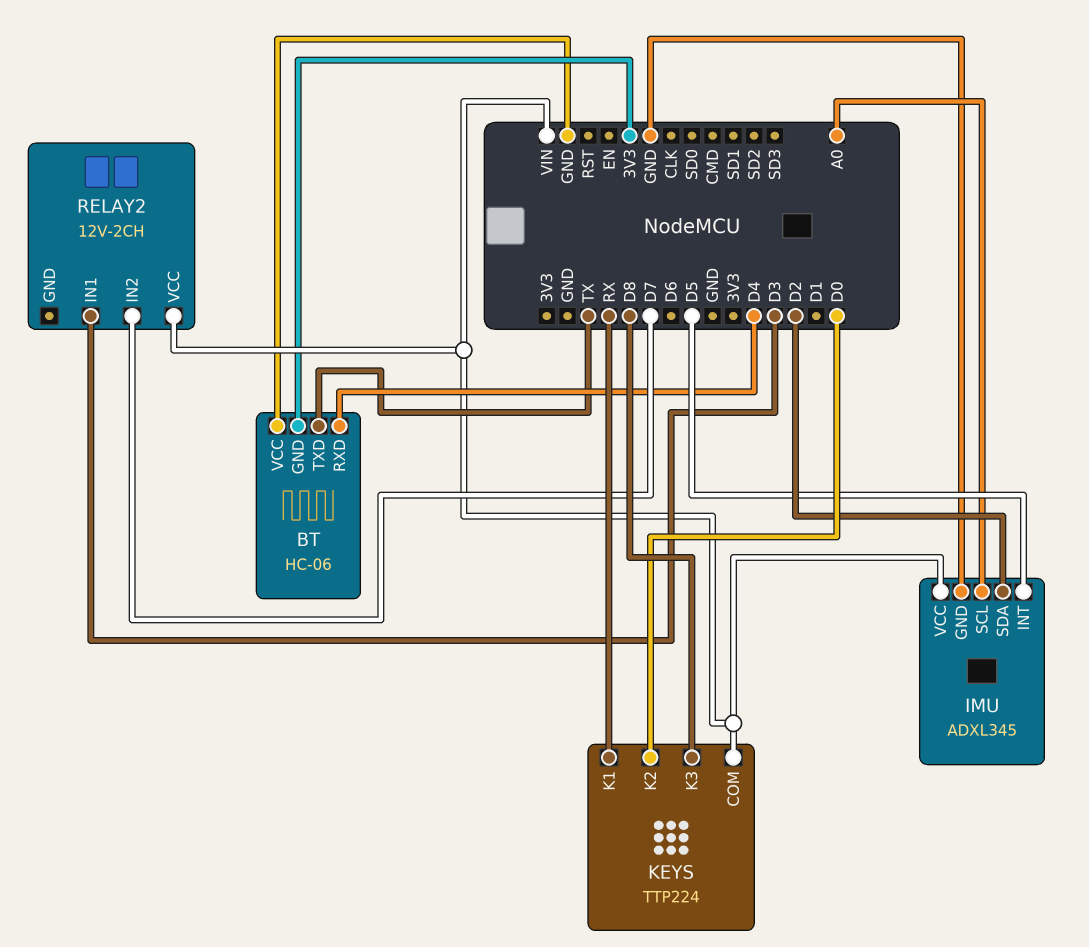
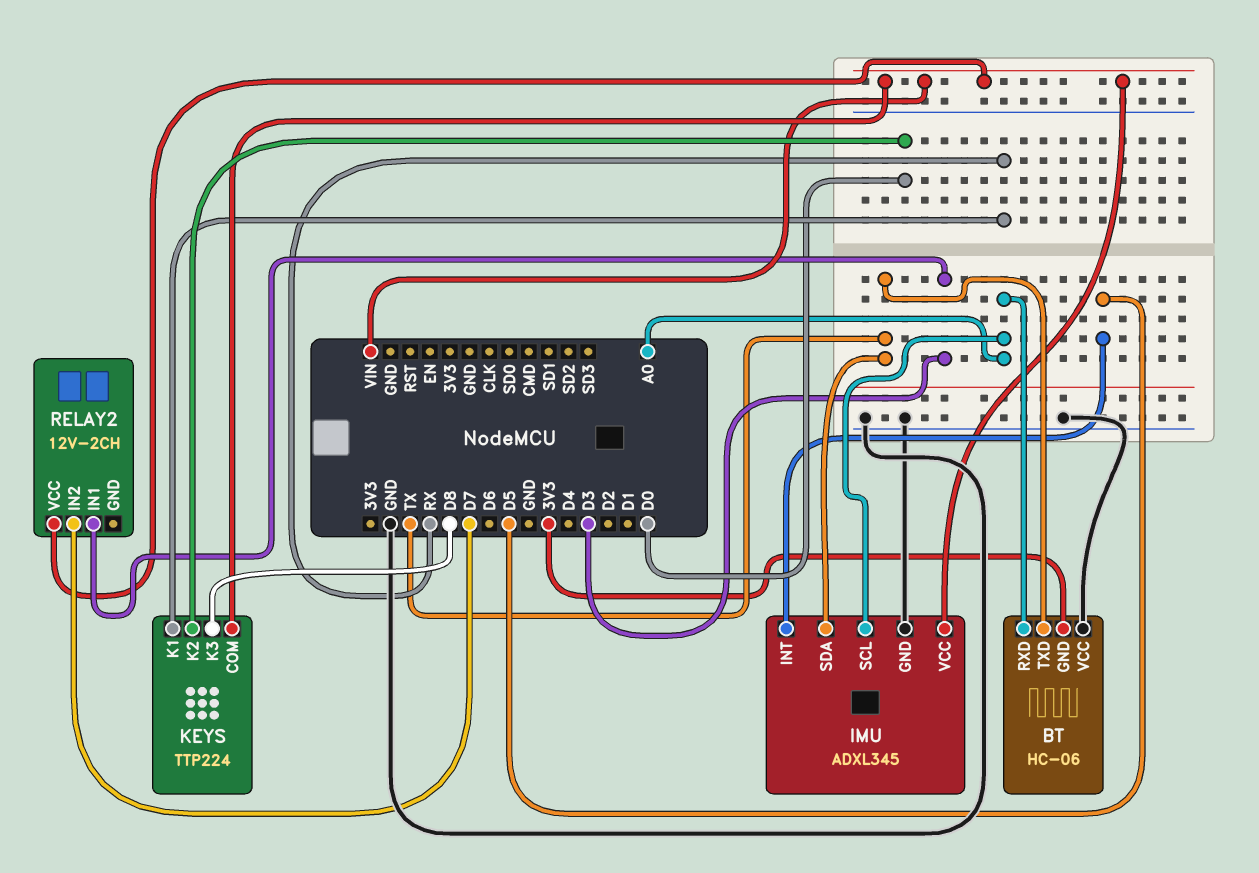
BT pin RXD: D4 -> A0
IMU pin SDA: D2 -> TX

